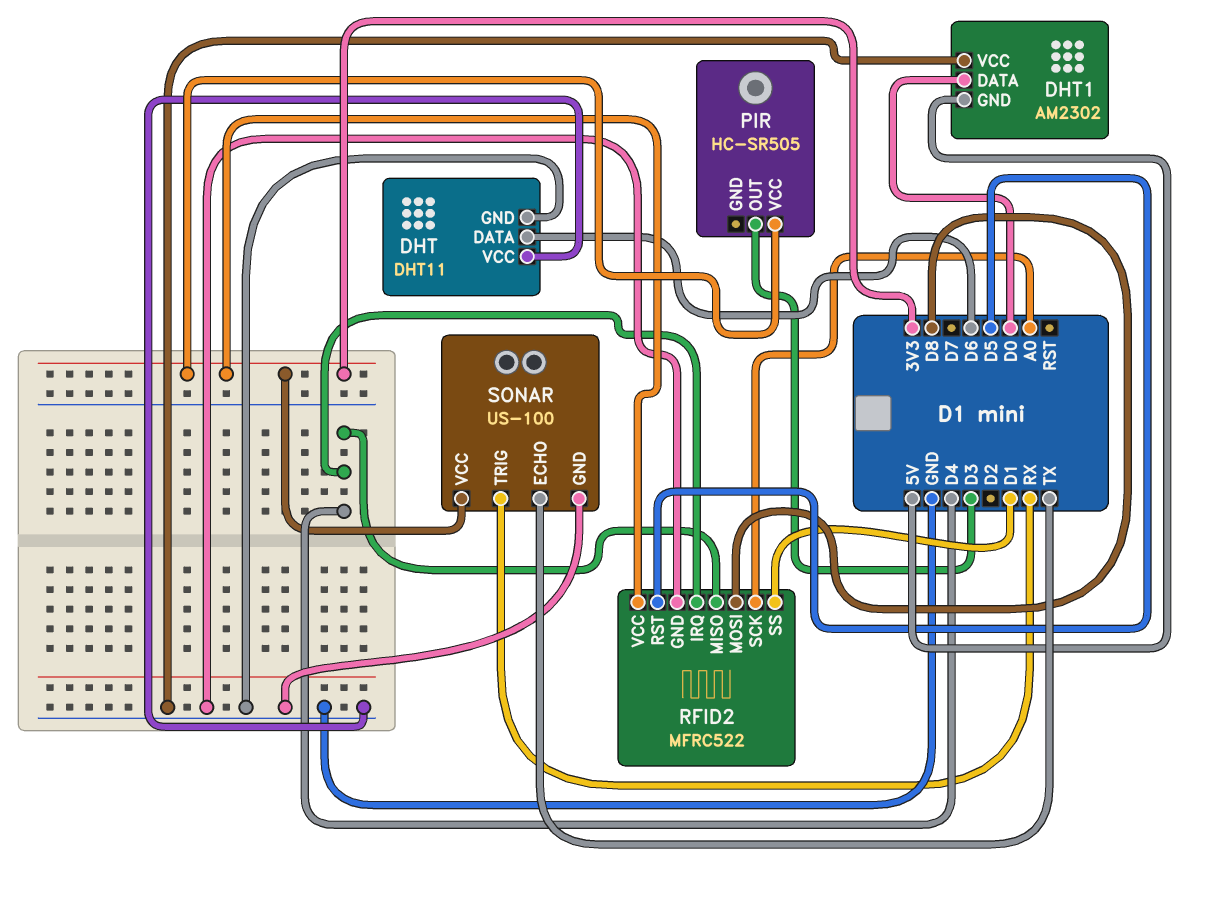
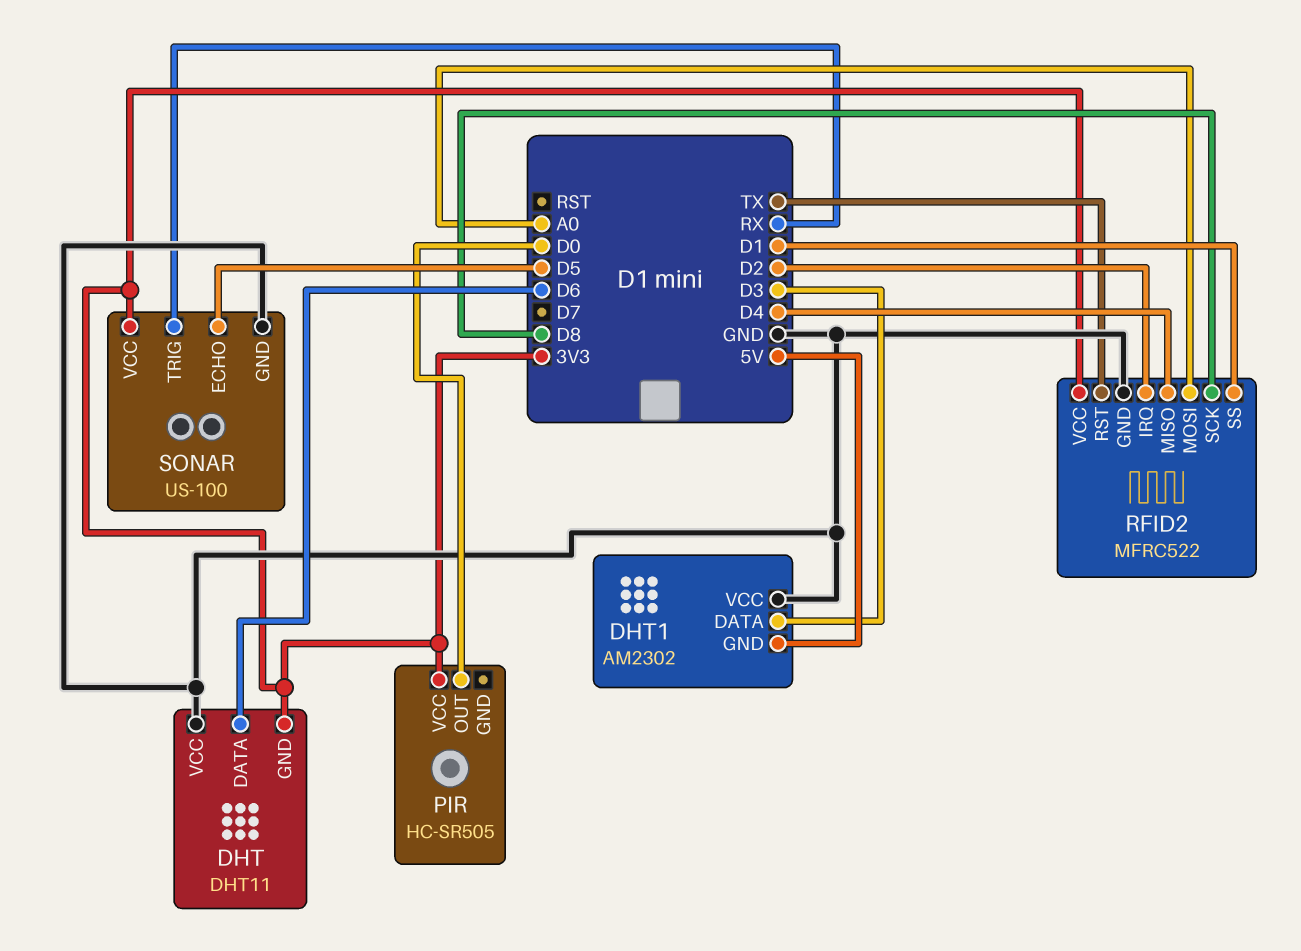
DHT pin GND: GND -> 3V3
DHT1 pin DATA: D0 -> D3
PIR pin OUT: D3 -> D0
RFID2 pin IRQ: D4 -> D2
RFID2 pin MOSI: D8 -> A0
RFID2 pin RST: D5 -> TX
RFID2 pin SCK: A0 -> D8
SONAR pin ECHO: TX -> D5

